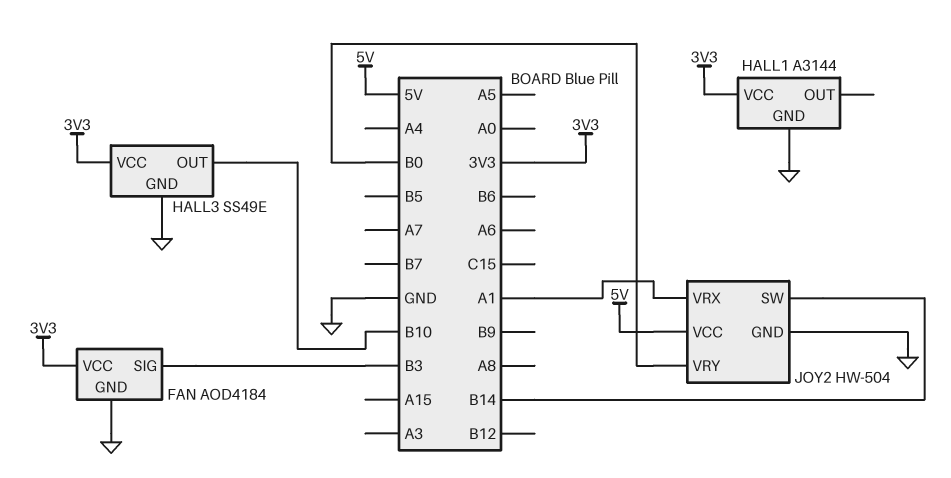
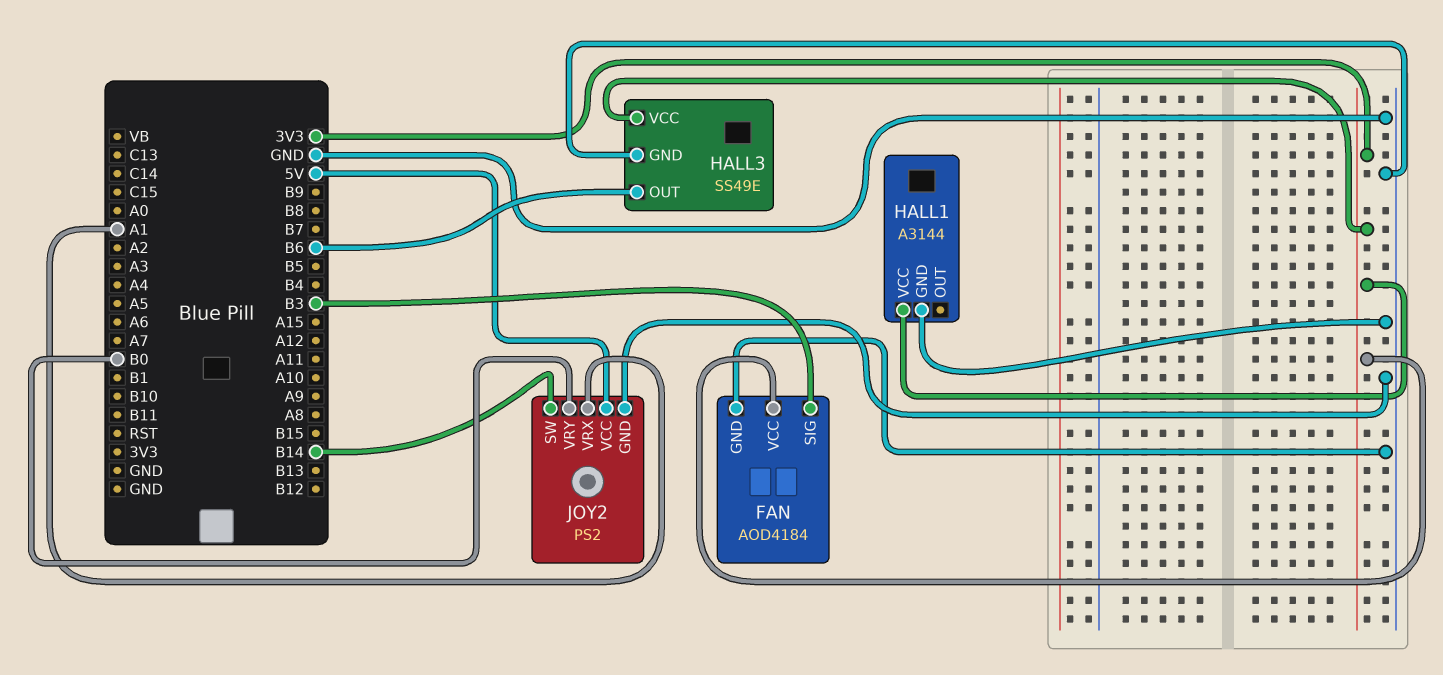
HALL3 pin OUT: B10 -> B6
JOY2: HW-504 -> PS2

